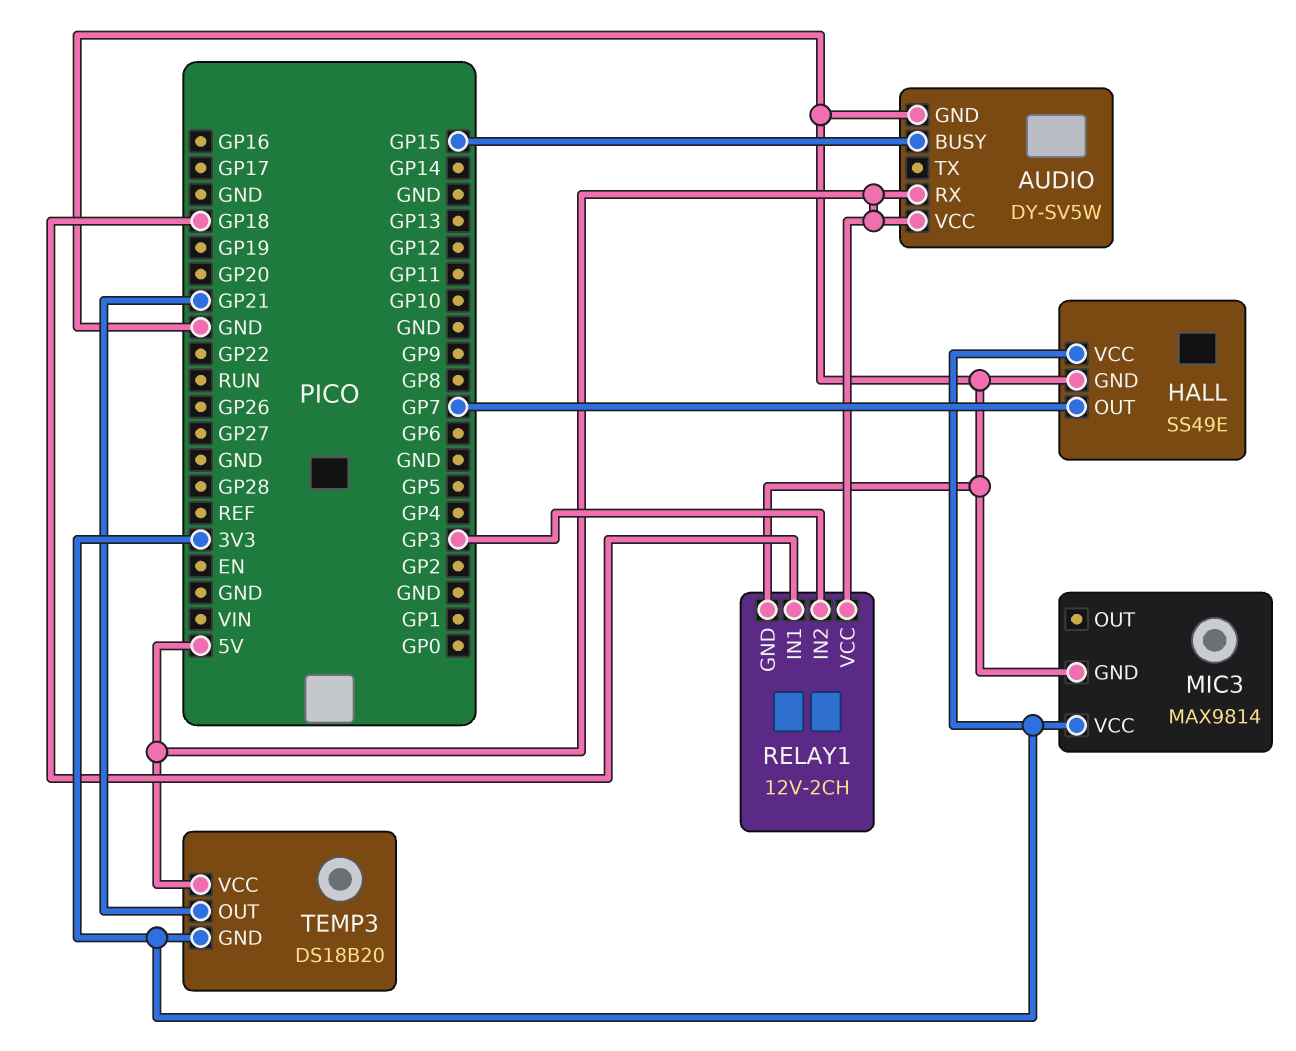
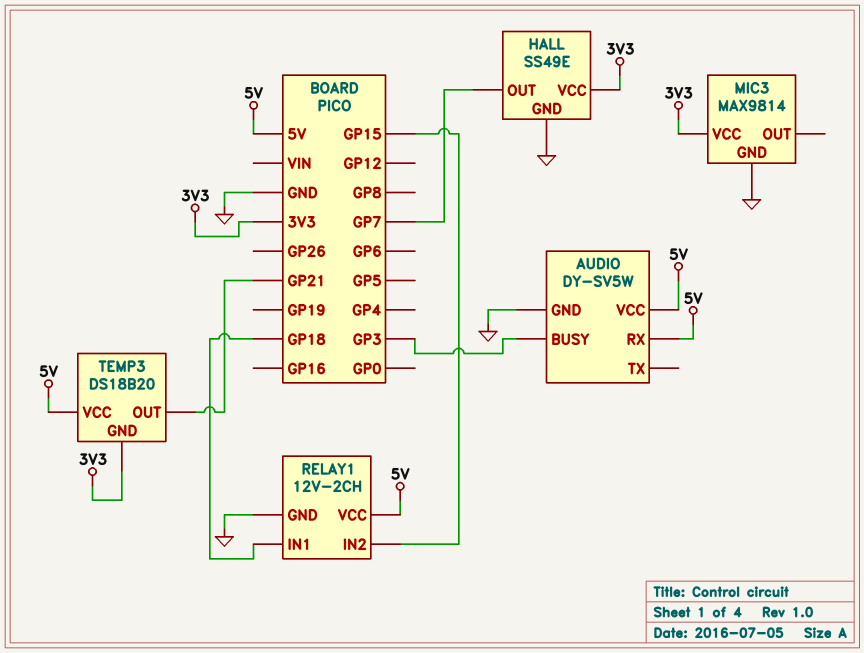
AUDIO pin BUSY: GP15 -> GP3
RELAY1 pin IN2: GP3 -> GP15

